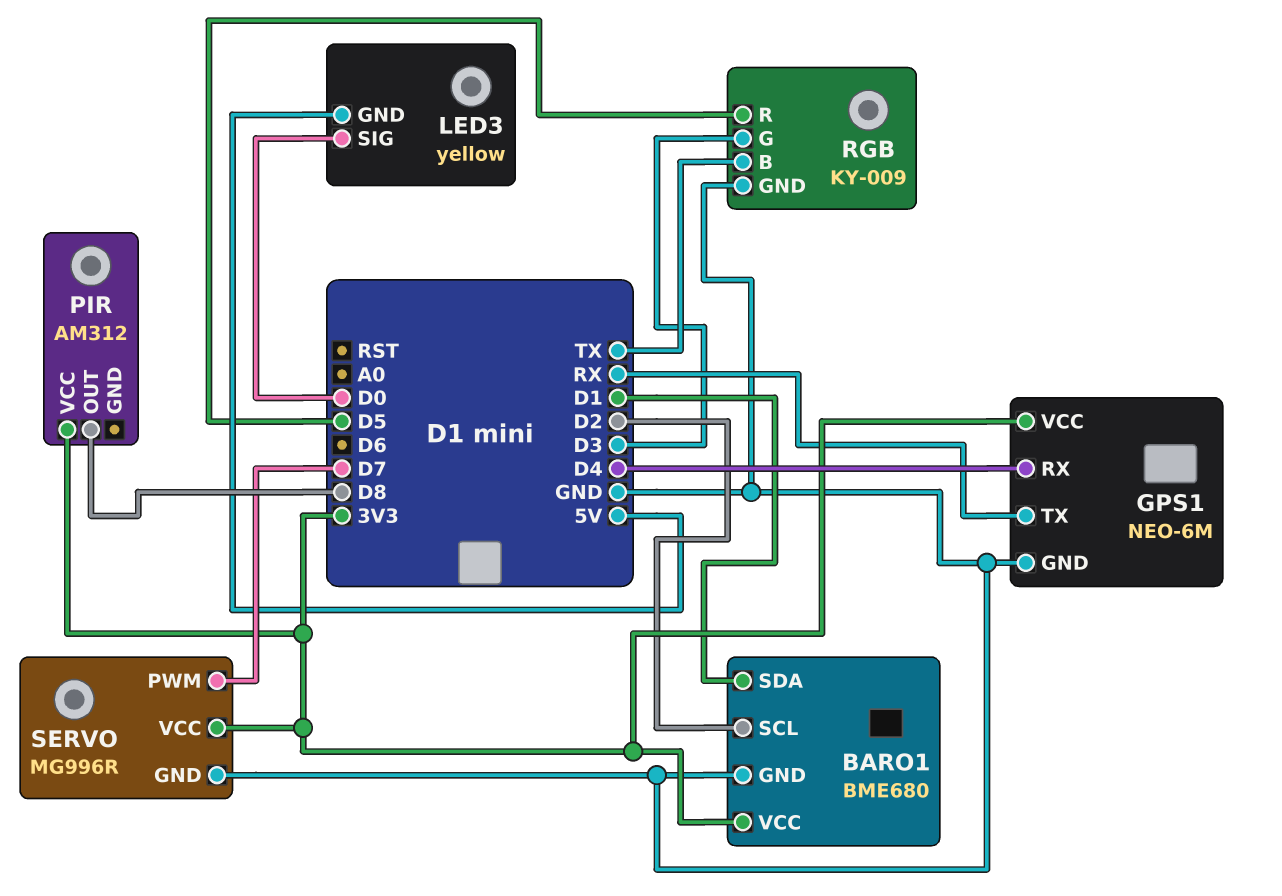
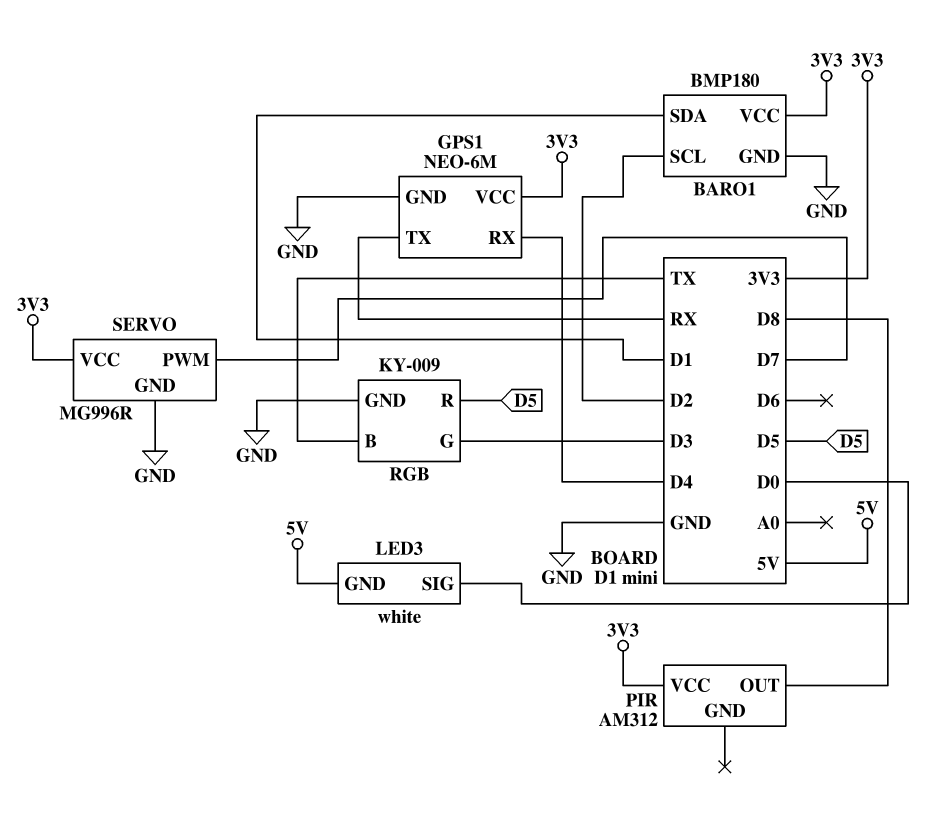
BARO1: BME680 -> BMP180
LED3: yellow -> white

